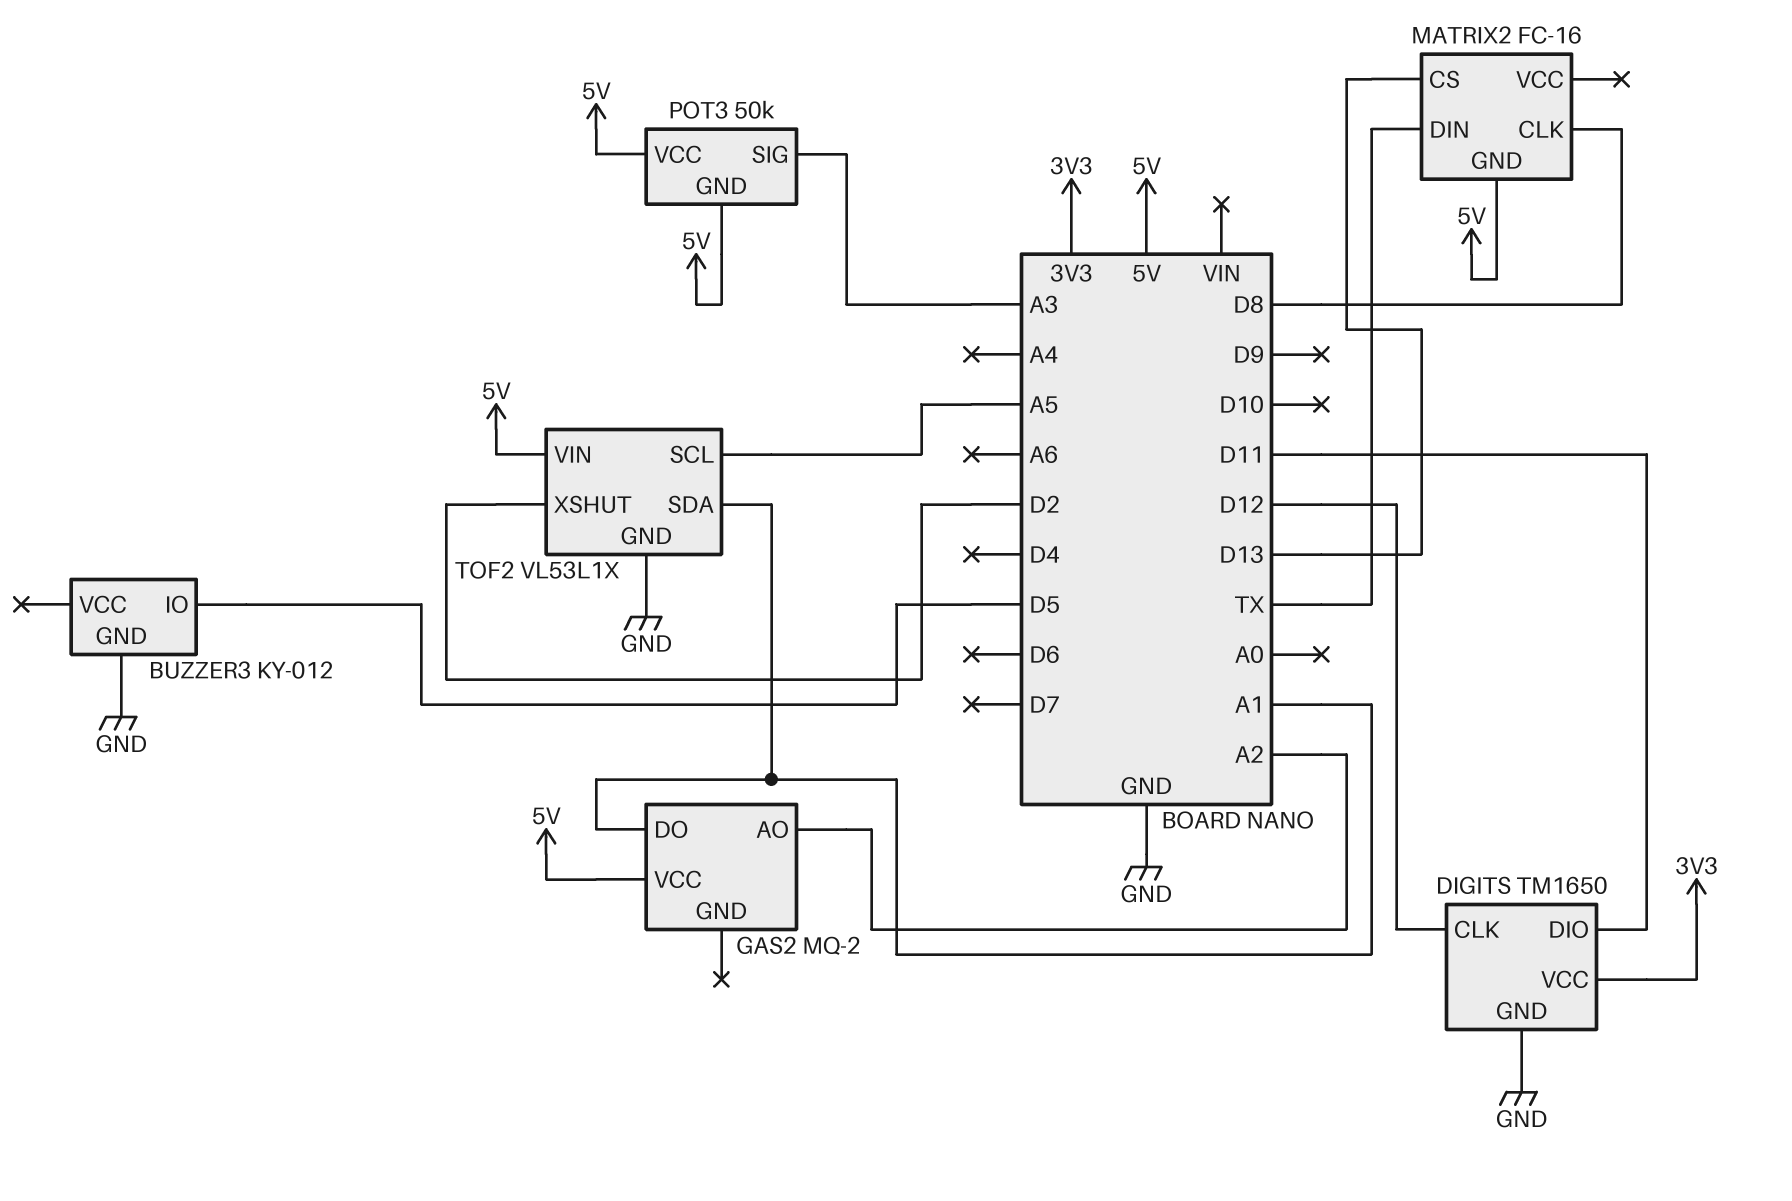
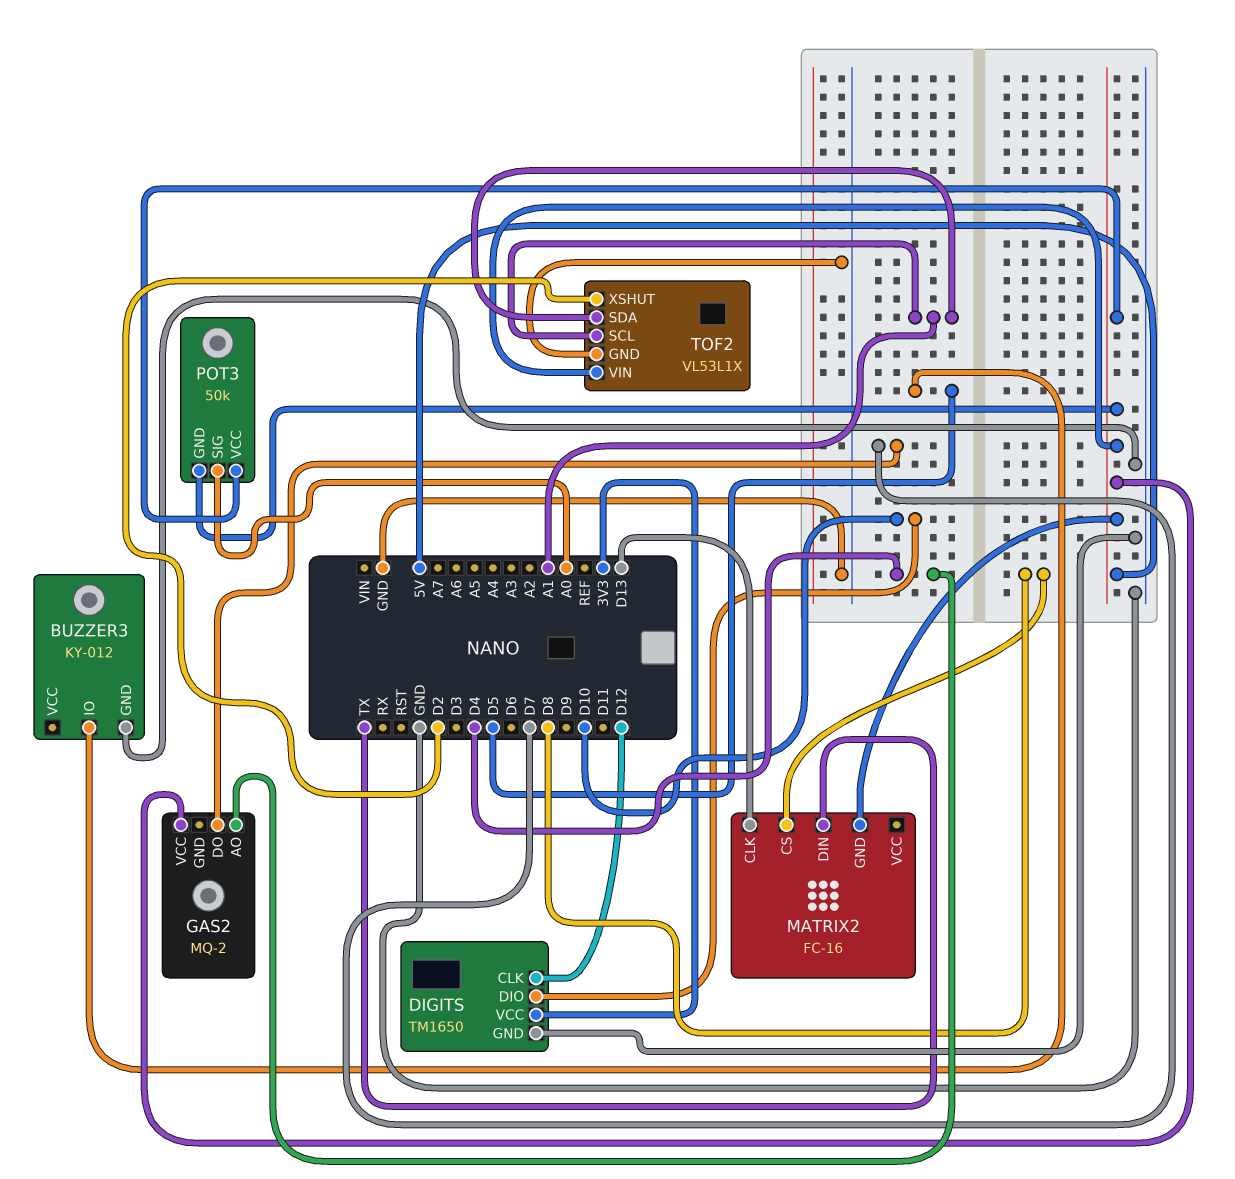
DIGITS pin DIO: D11 -> D10
GAS2 pin AO: A2 -> D4
GAS2 pin DO: A1 -> D7
MATRIX2 pin CLK: D8 -> D13
MATRIX2 pin CS: D13 -> D8
POT3 pin SIG: A3 -> A0
TOF2 pin SCL: A5 -> A1

